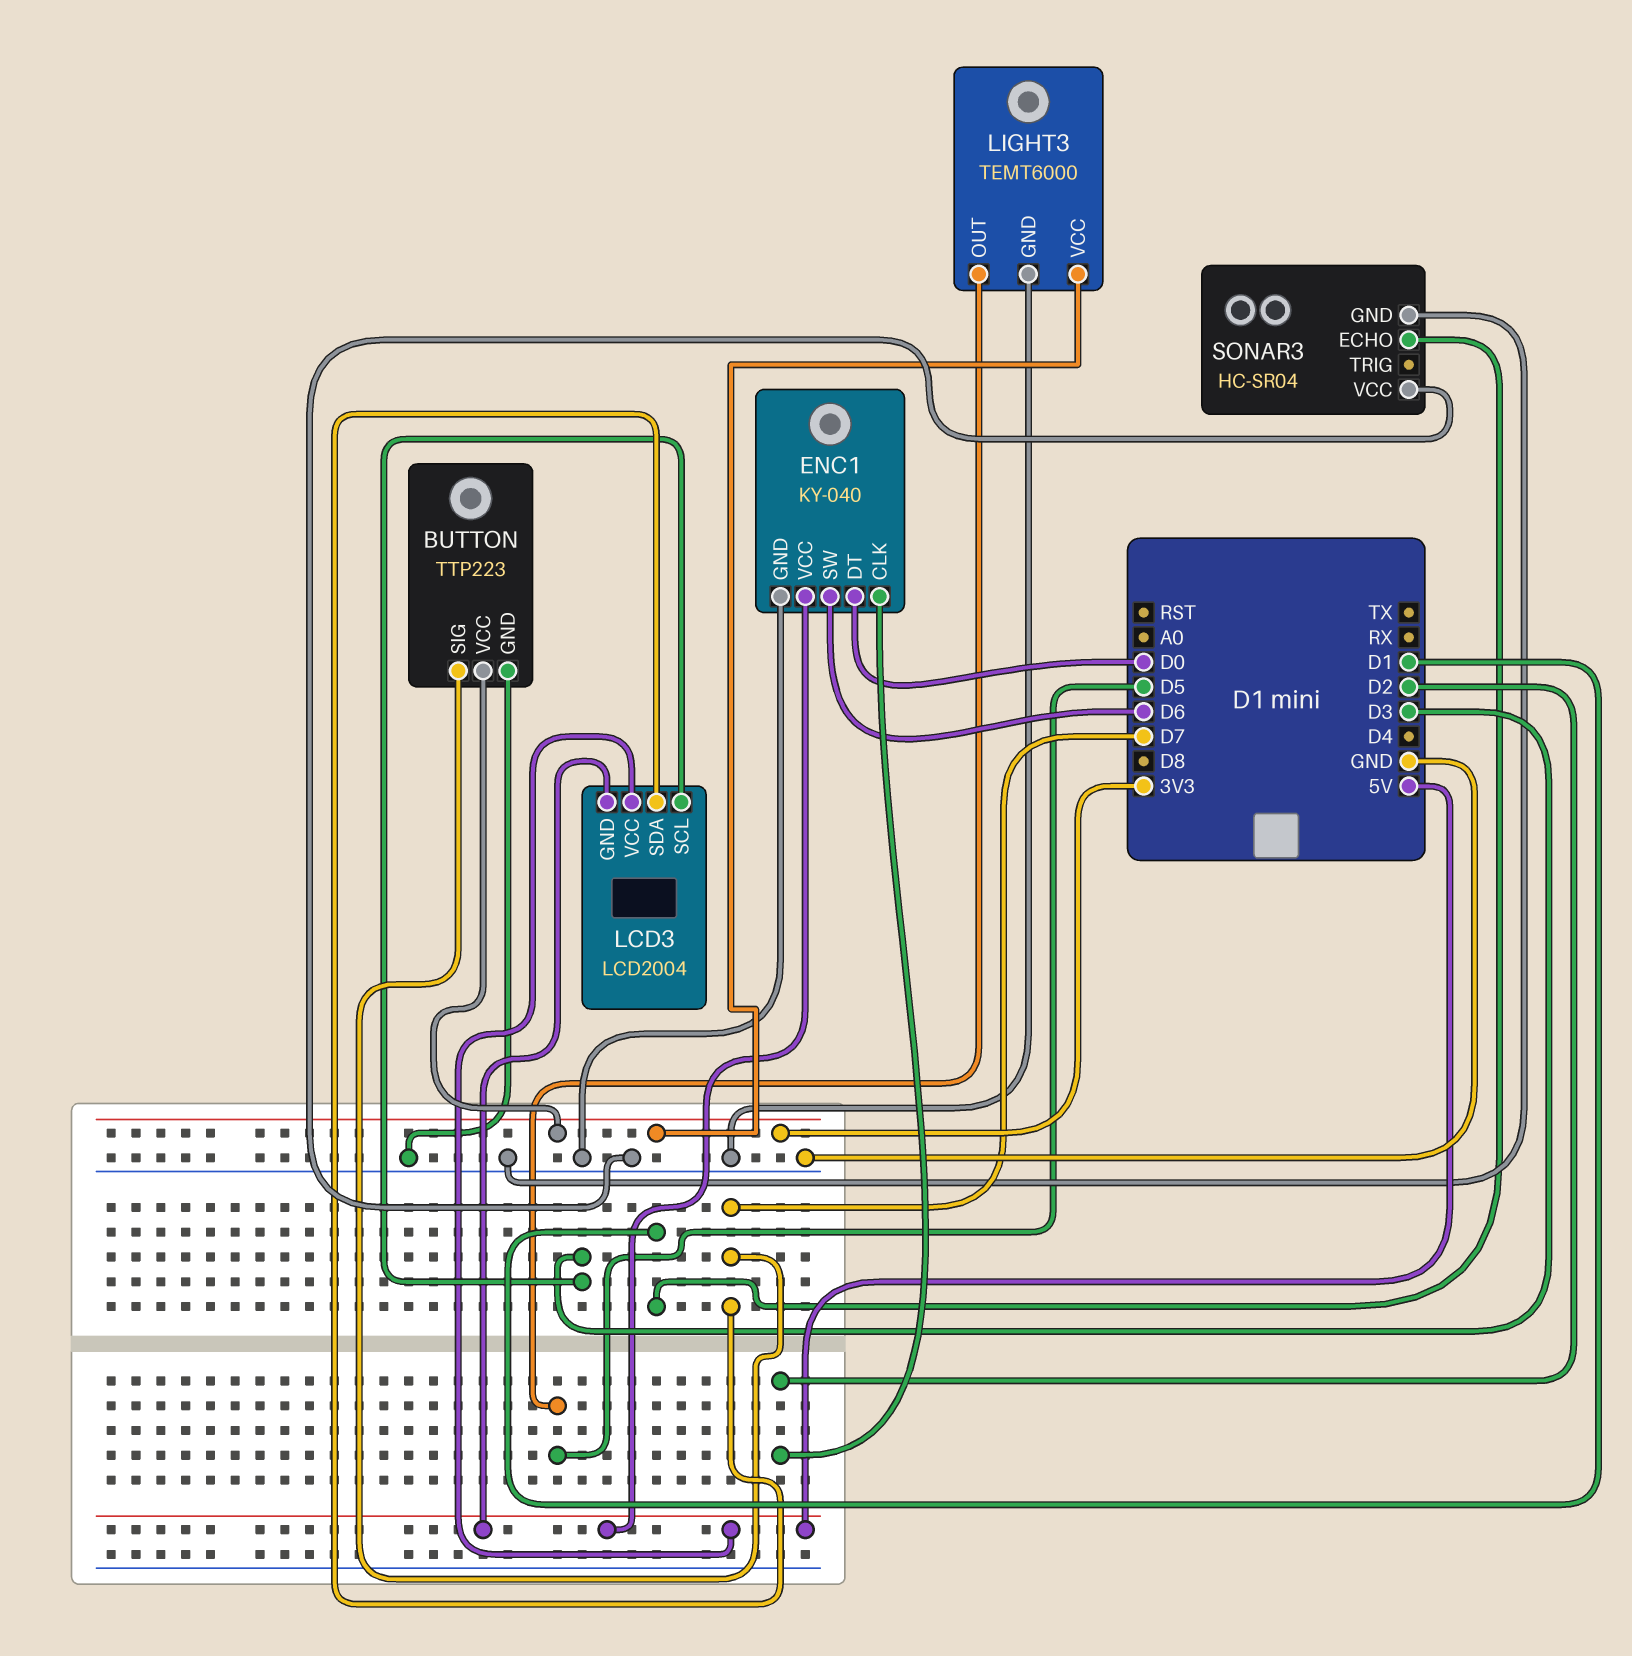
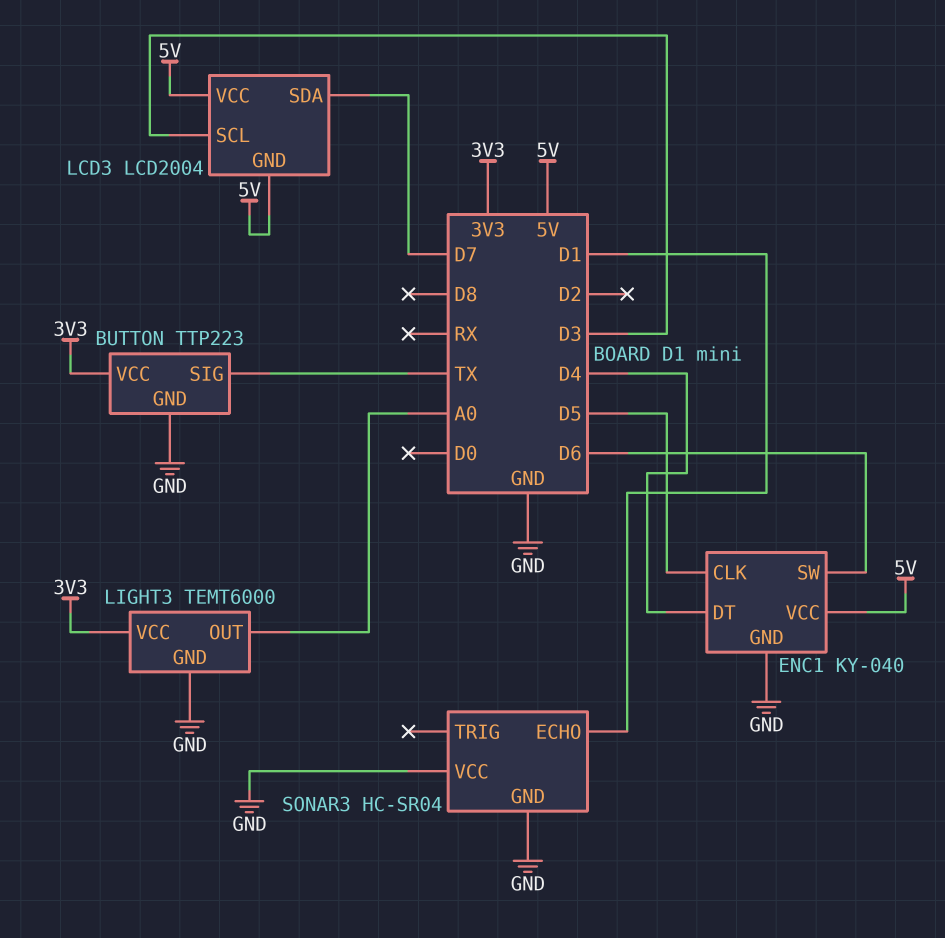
BUTTON pin SIG: D7 -> TX
ENC1 pin CLK: D2 -> D5
ENC1 pin DT: D0 -> D4
LIGHT3 pin OUT: D5 -> A0

